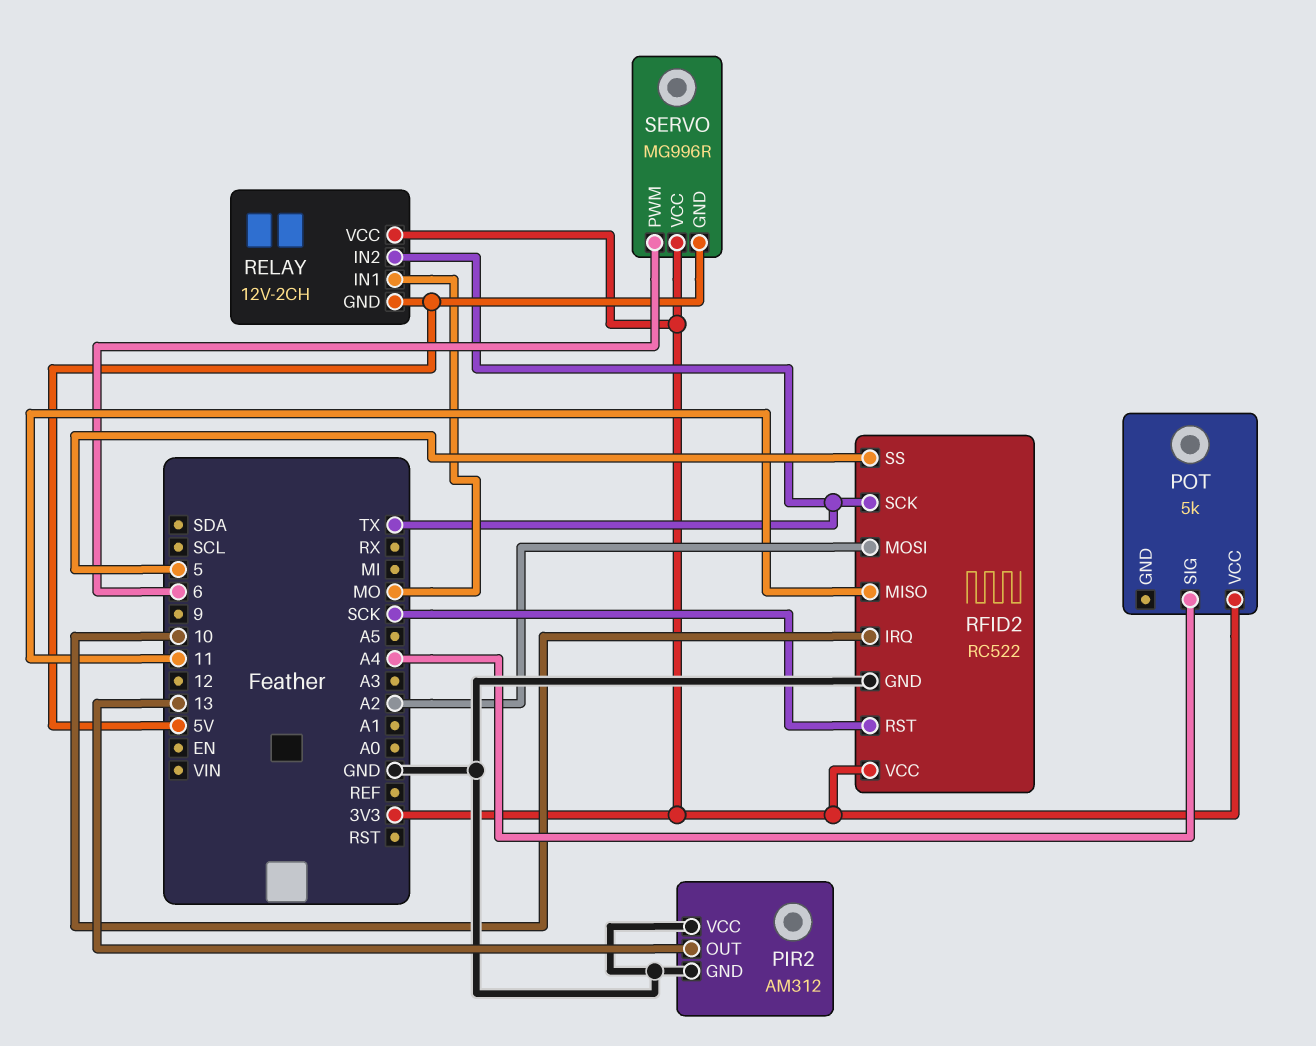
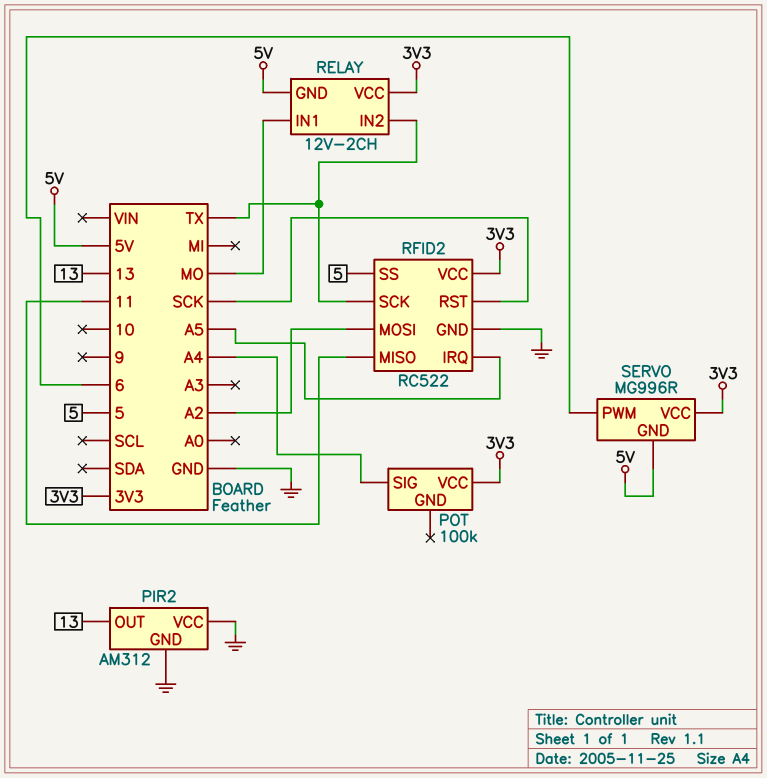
POT: 5k -> 100k
RFID2 pin IRQ: 10 -> A5

